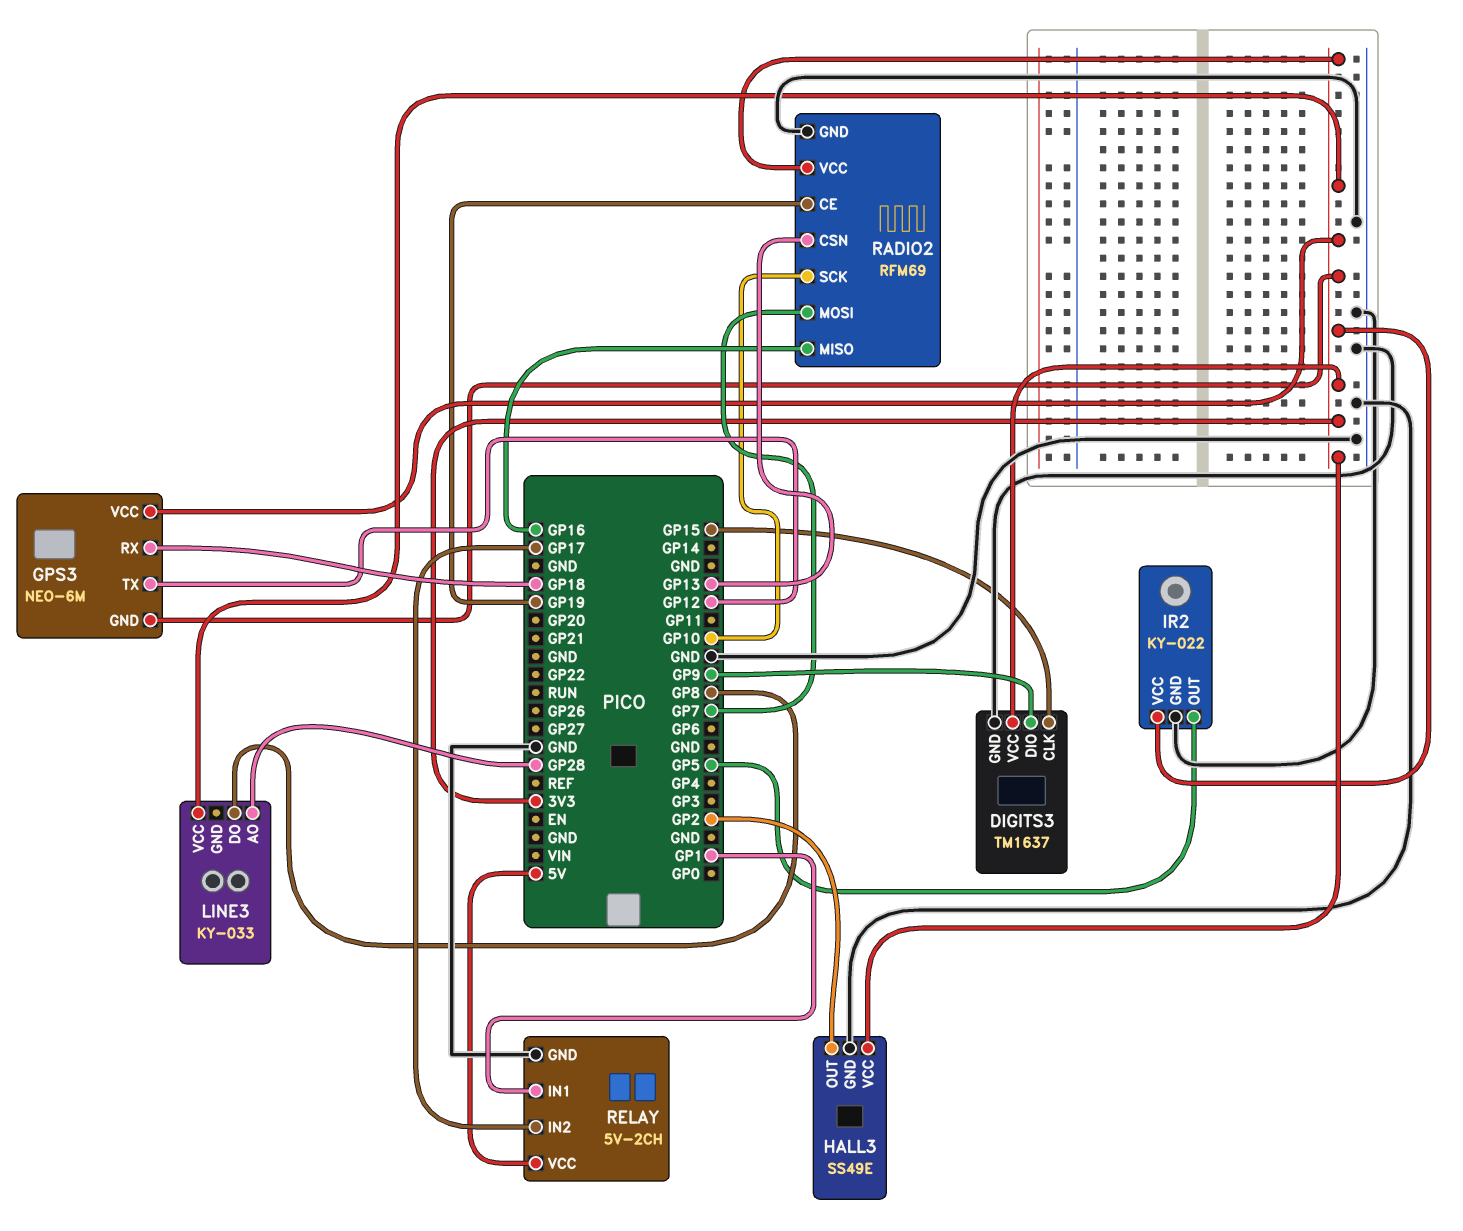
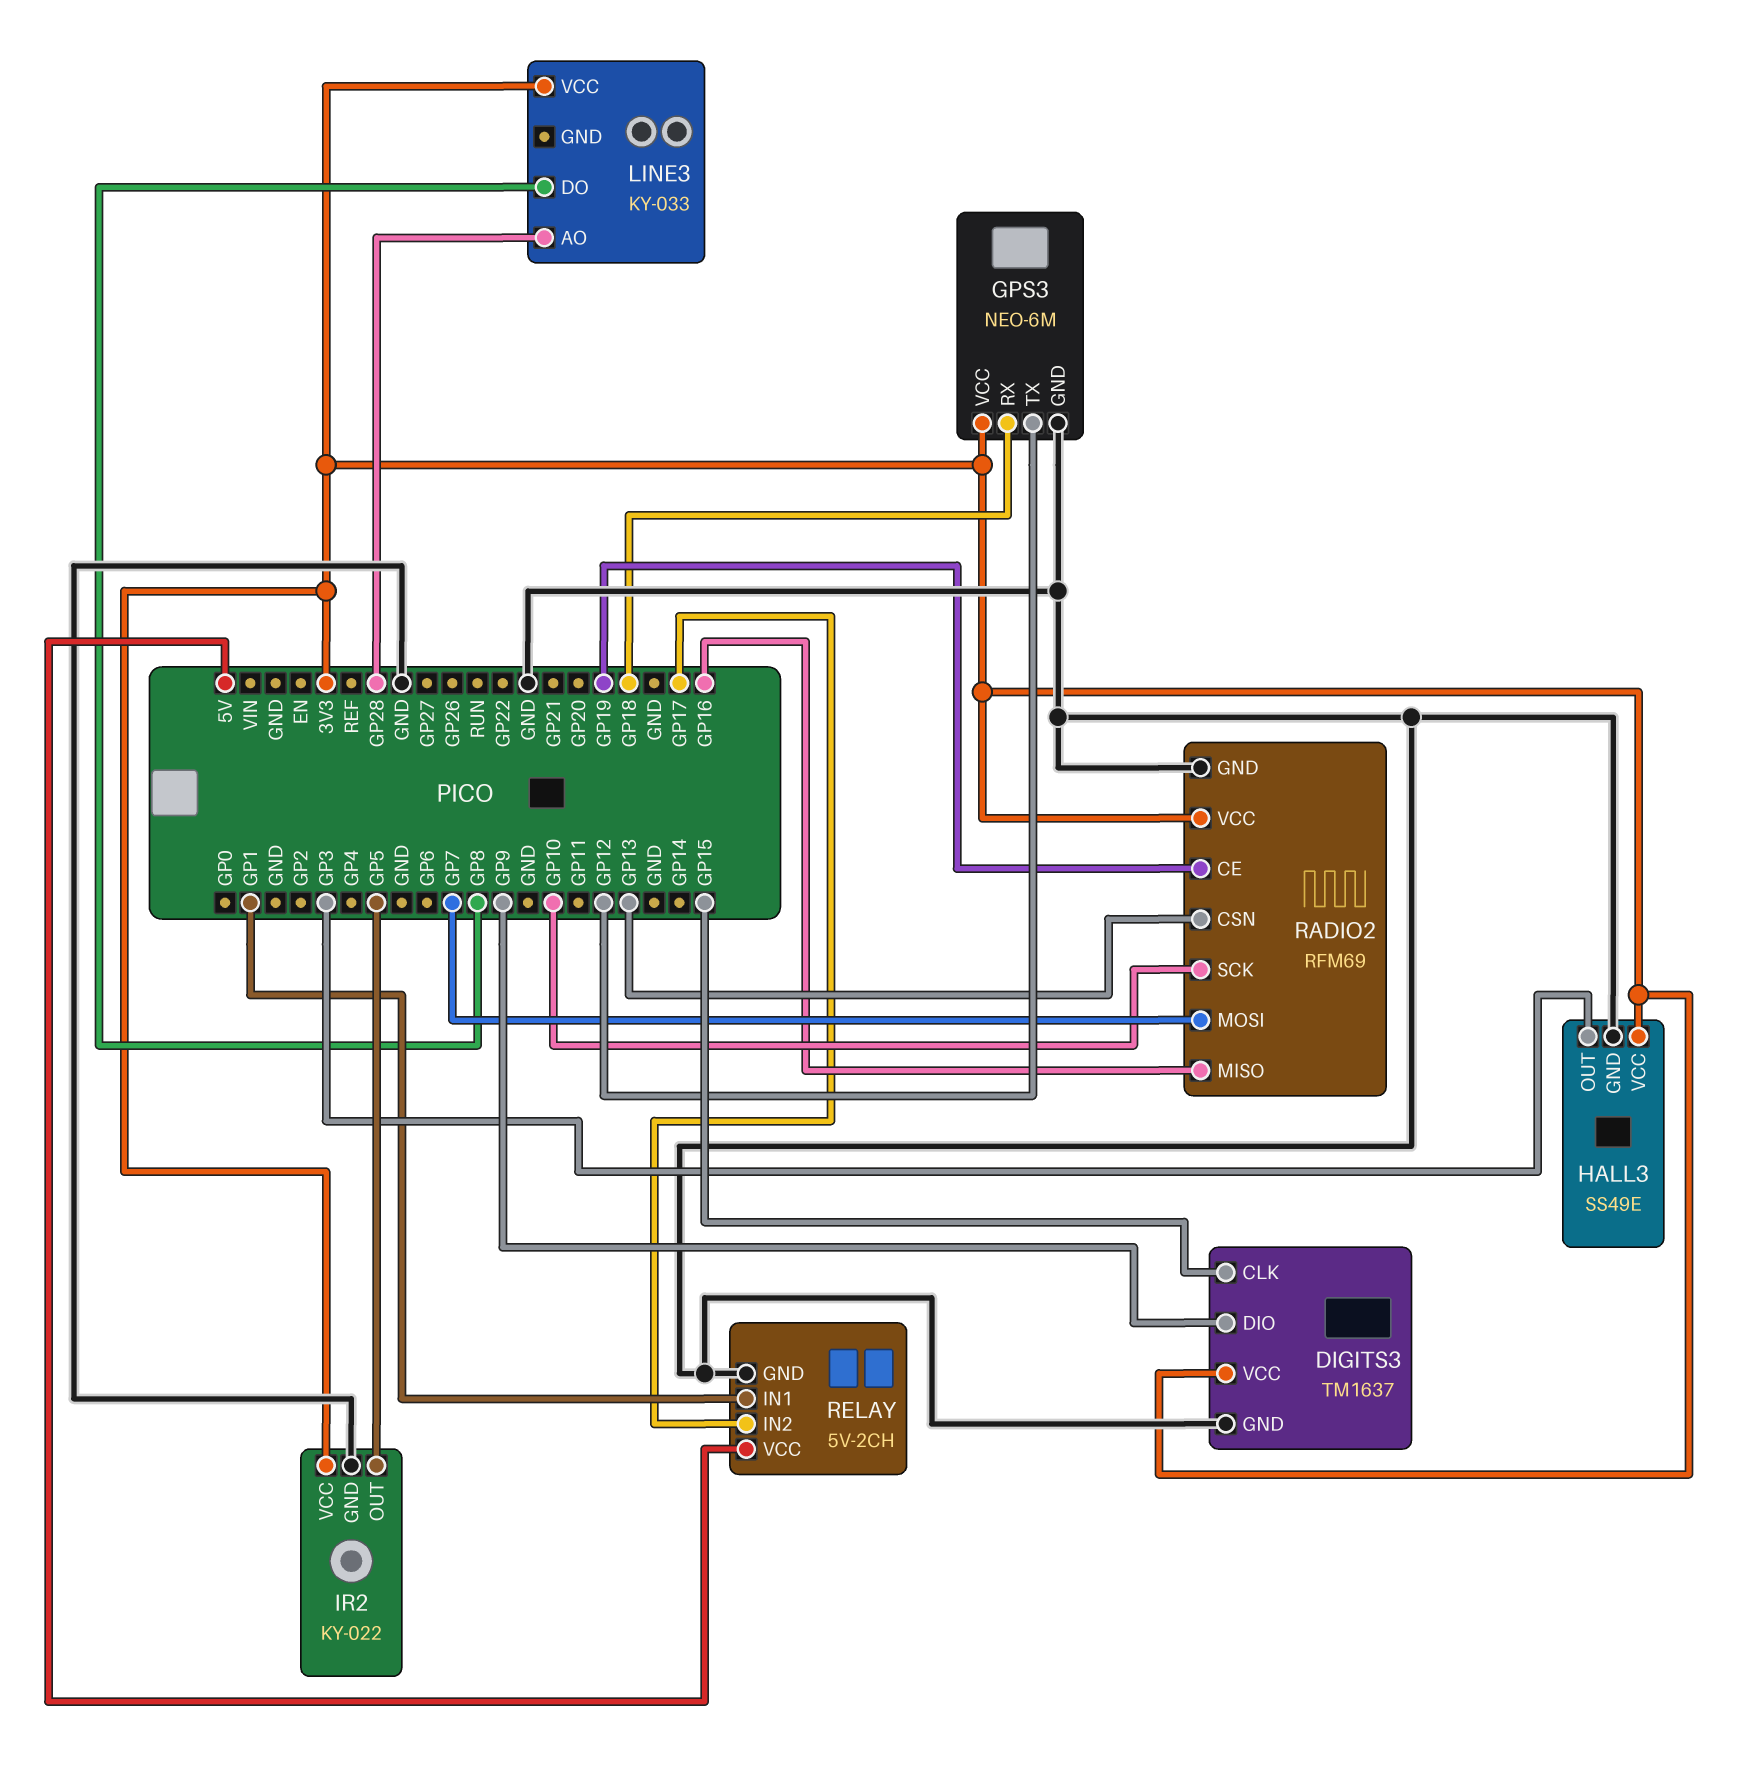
GPS3 pin GND: 3V3 -> GND
HALL3 pin OUT: GP2 -> GP3

